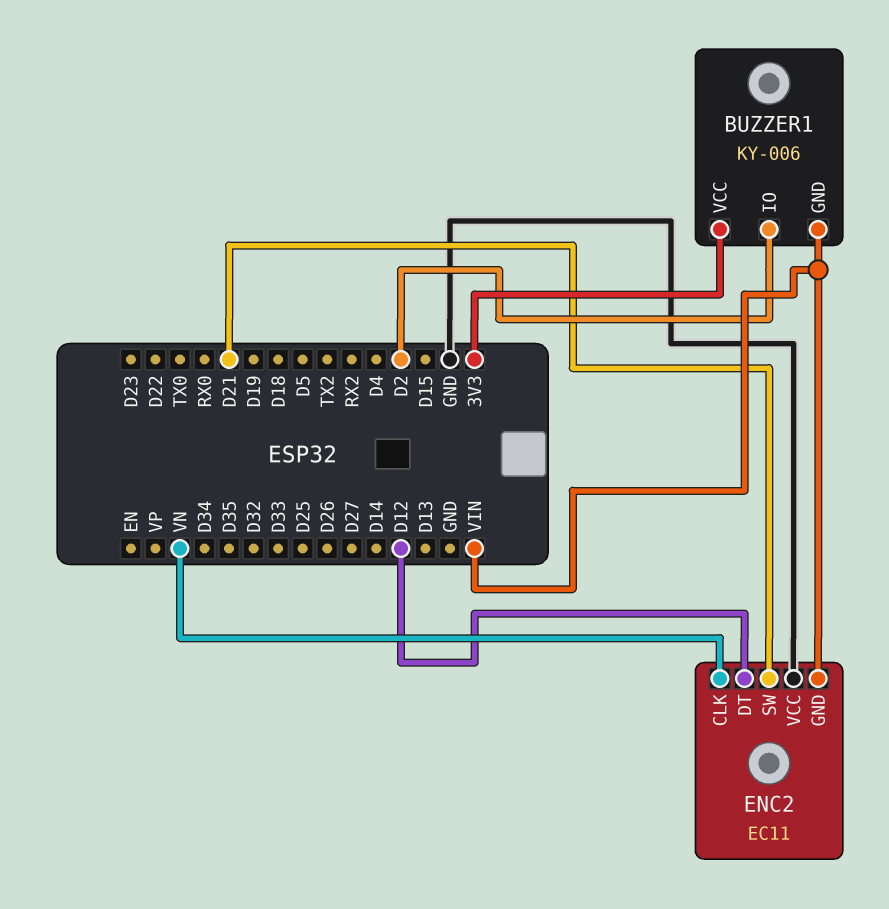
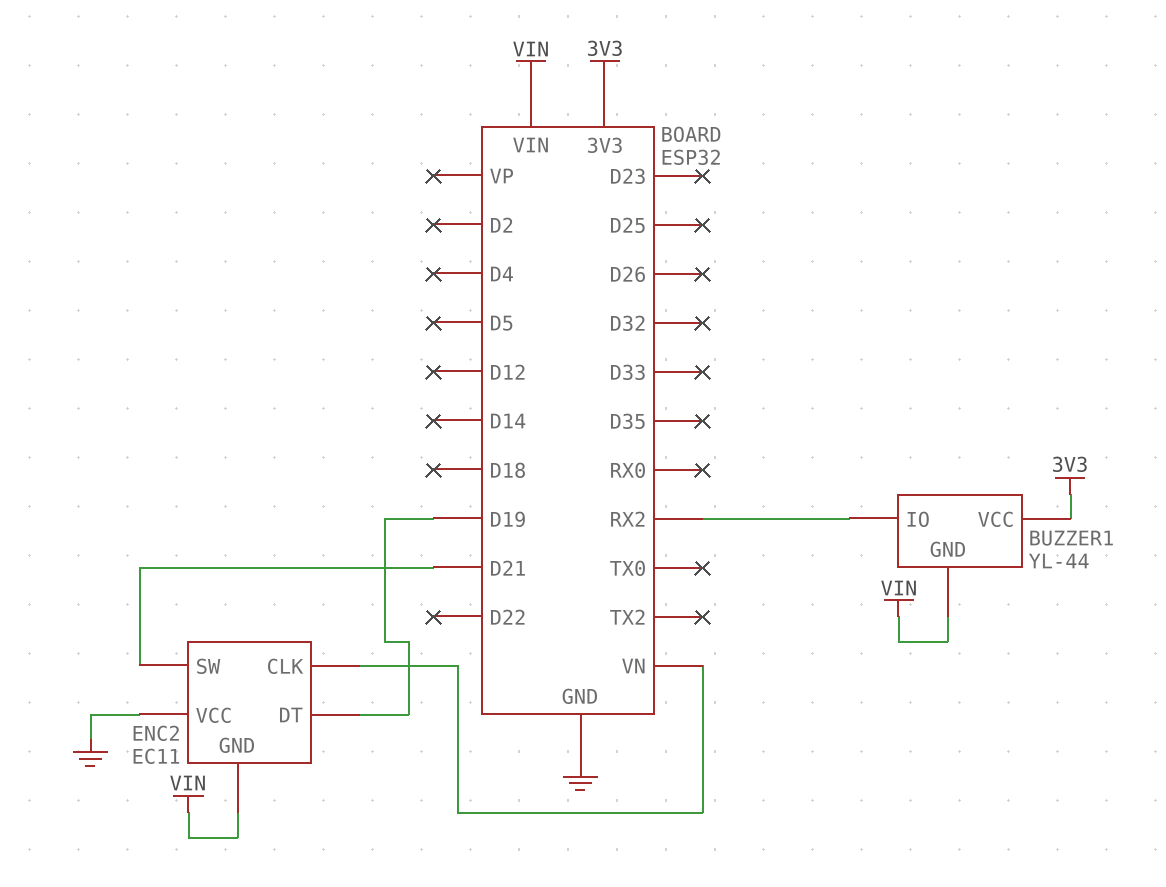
BUZZER1: KY-006 -> YL-44
BUZZER1 pin IO: D2 -> RX2
ENC2 pin DT: D12 -> D19

